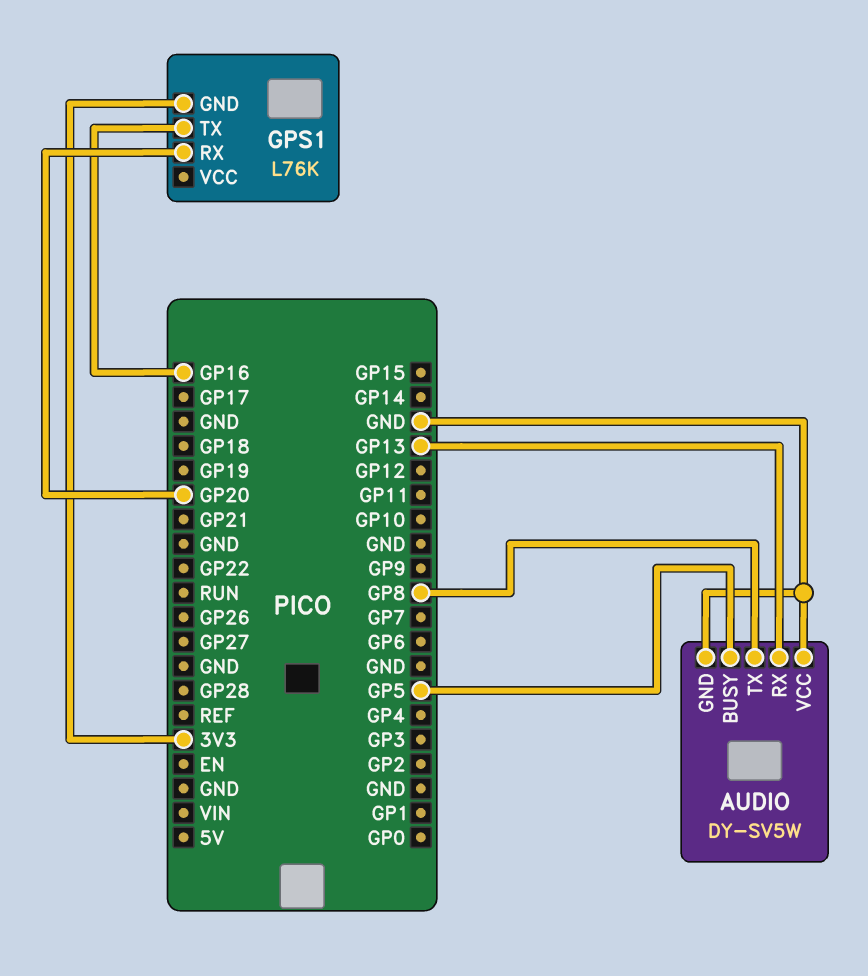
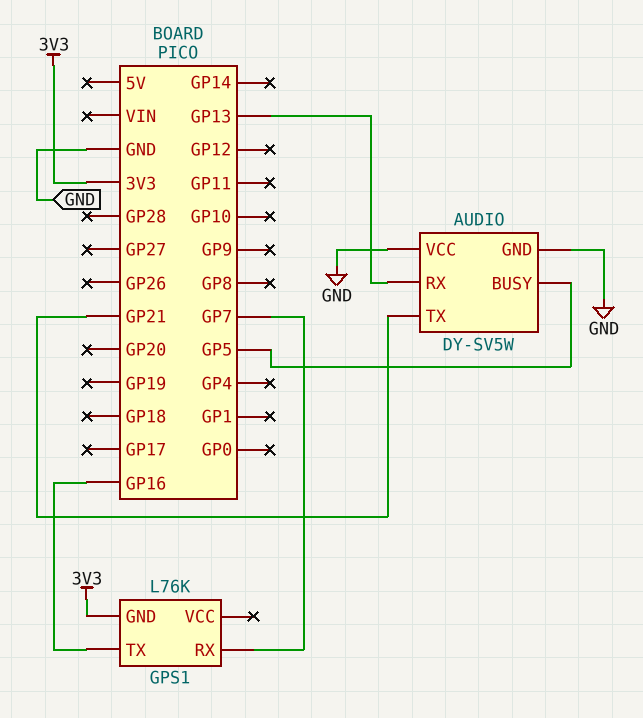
AUDIO pin TX: GP8 -> GP21
GPS1 pin RX: GP20 -> GP7

